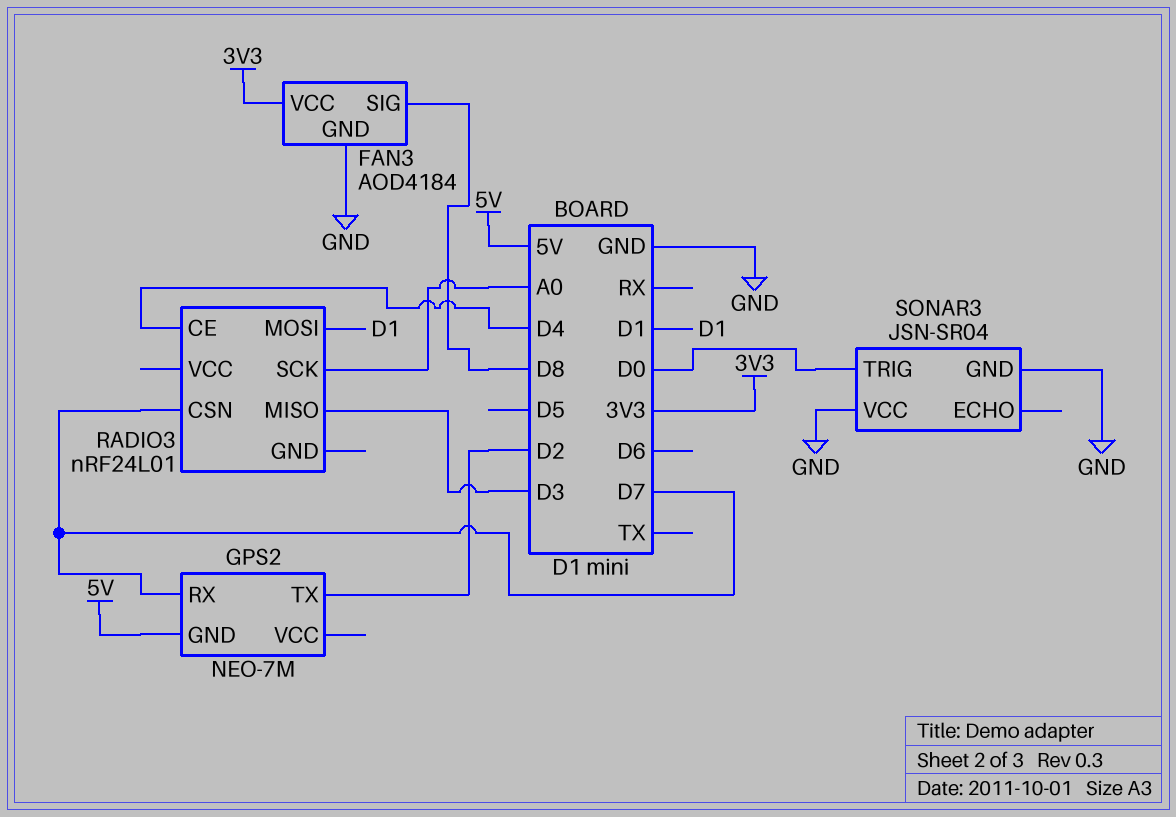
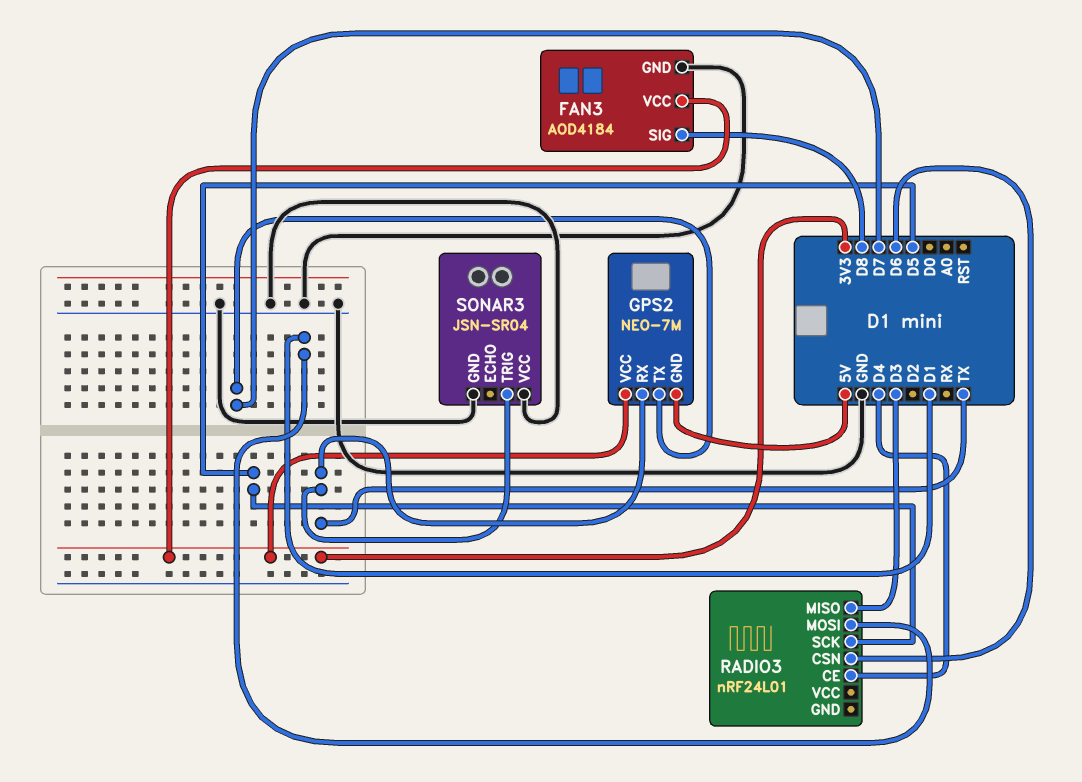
GPS2 pin RX: D7 -> TX
GPS2 pin TX: D2 -> D7
GPS2 pin VCC: none -> 3V3
RADIO3 pin CSN: D7 -> D6
RADIO3 pin SCK: A0 -> D5
SONAR3 pin TRIG: D0 -> TX

